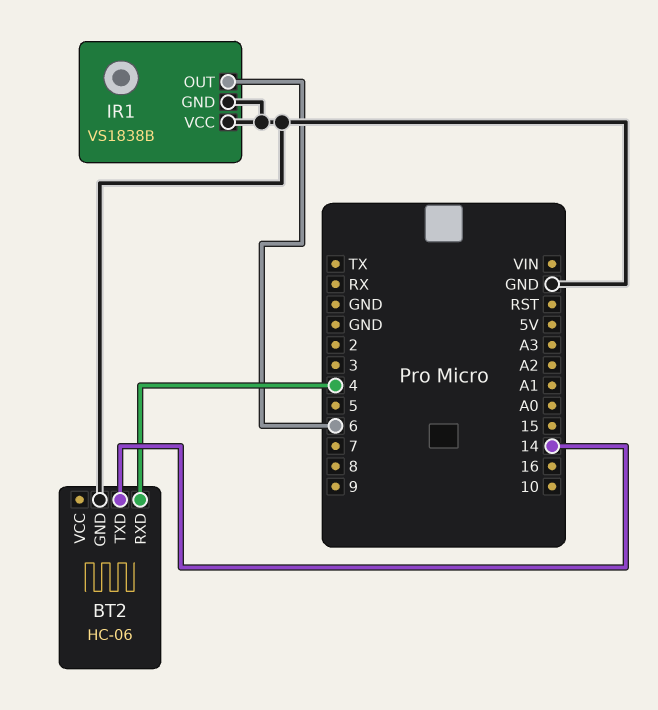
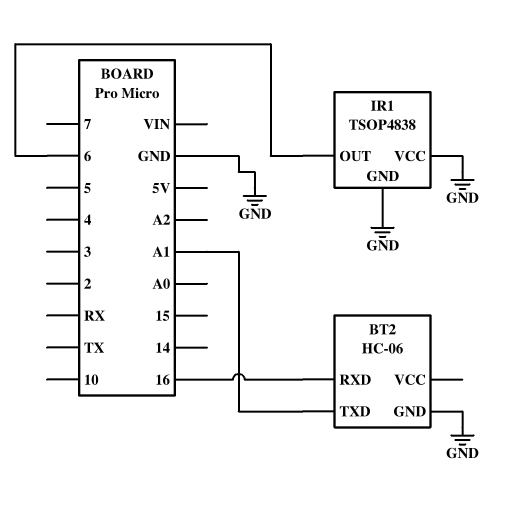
BT2 pin RXD: 4 -> 16
BT2 pin TXD: 14 -> A1
IR1: VS1838B -> TSOP4838

